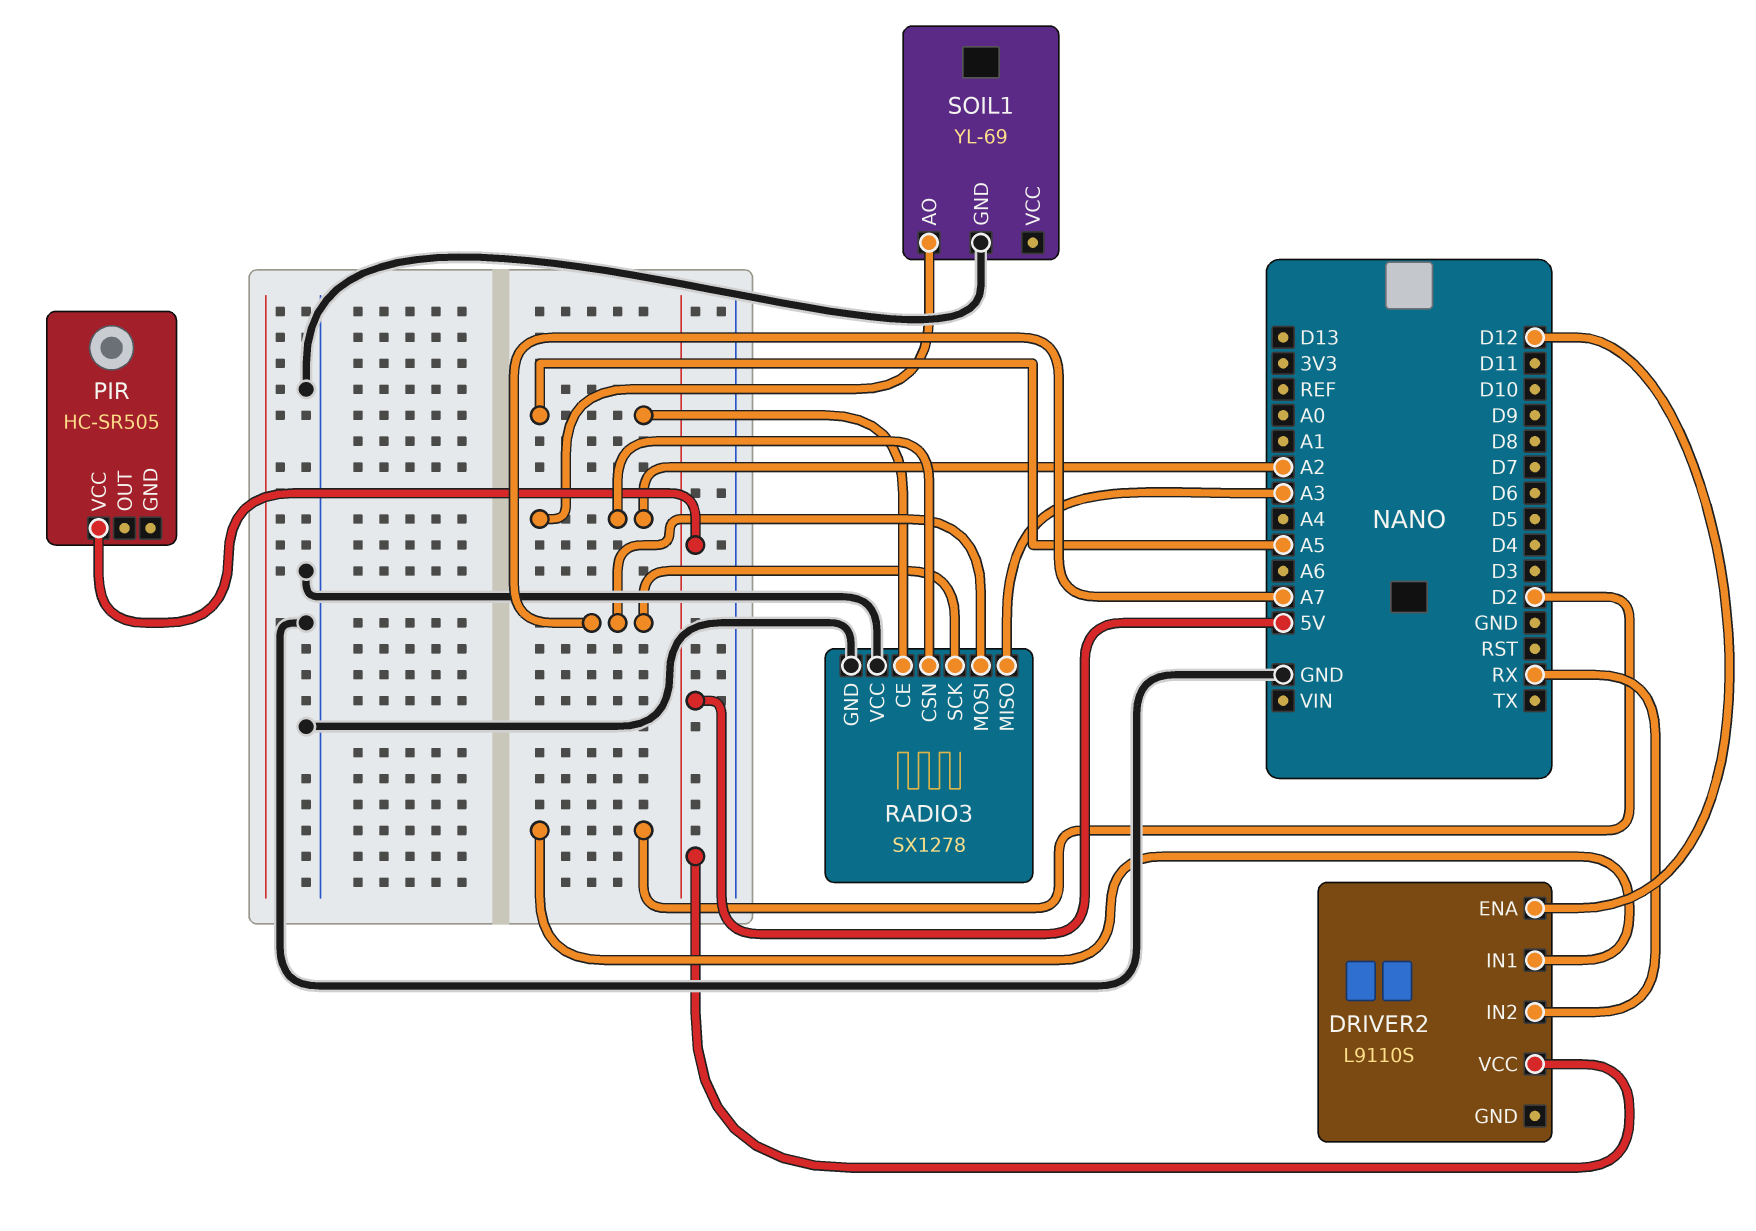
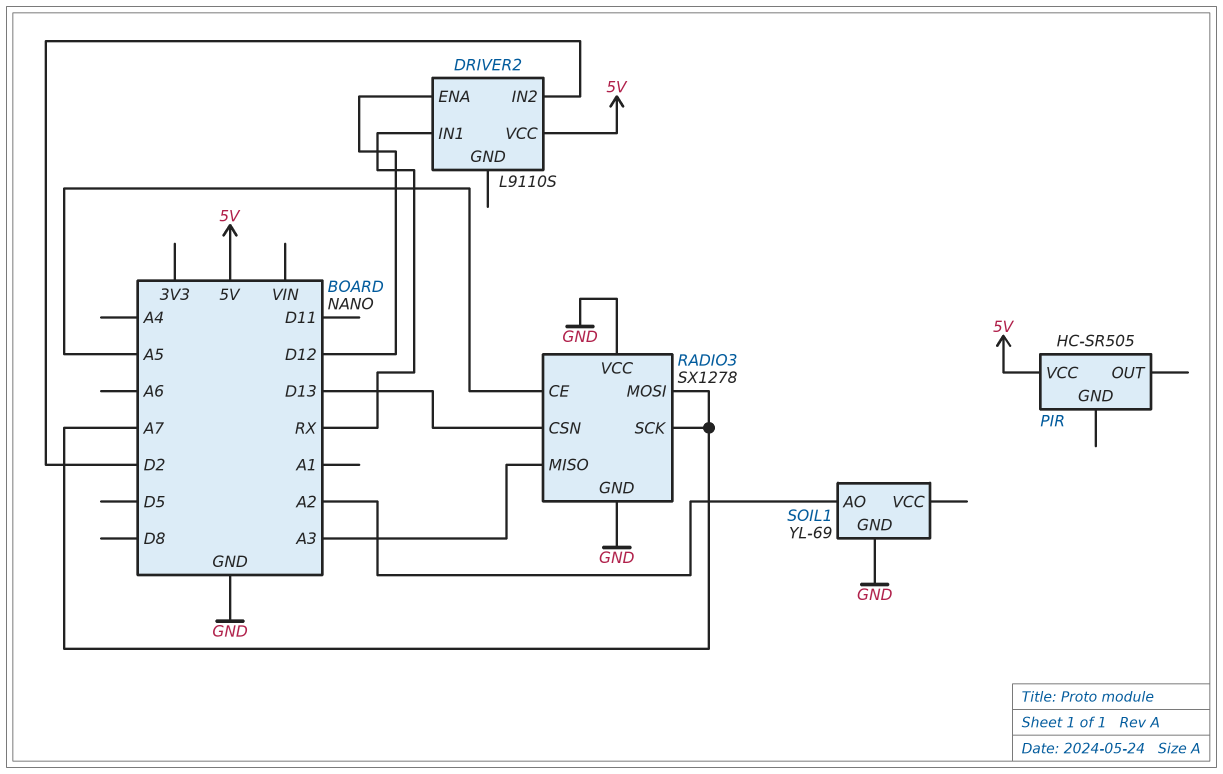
DRIVER2 pin IN1: D2 -> RX
DRIVER2 pin IN2: RX -> D2
RADIO3 pin CSN: A2 -> D13

